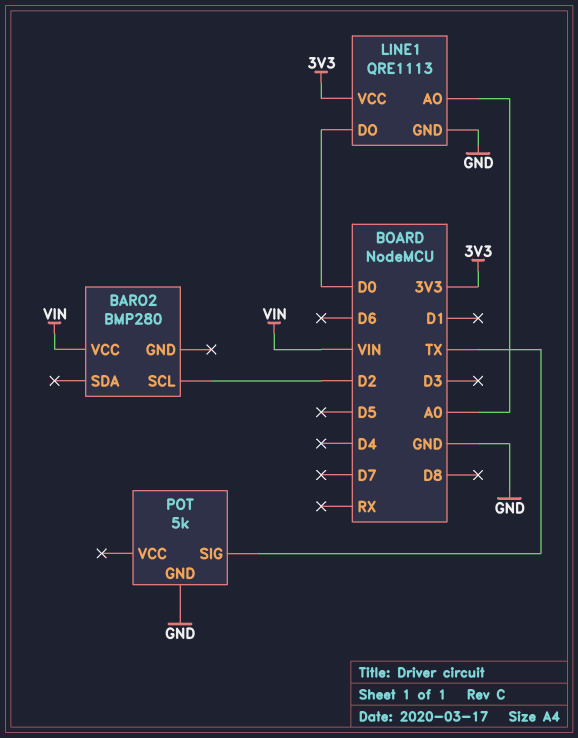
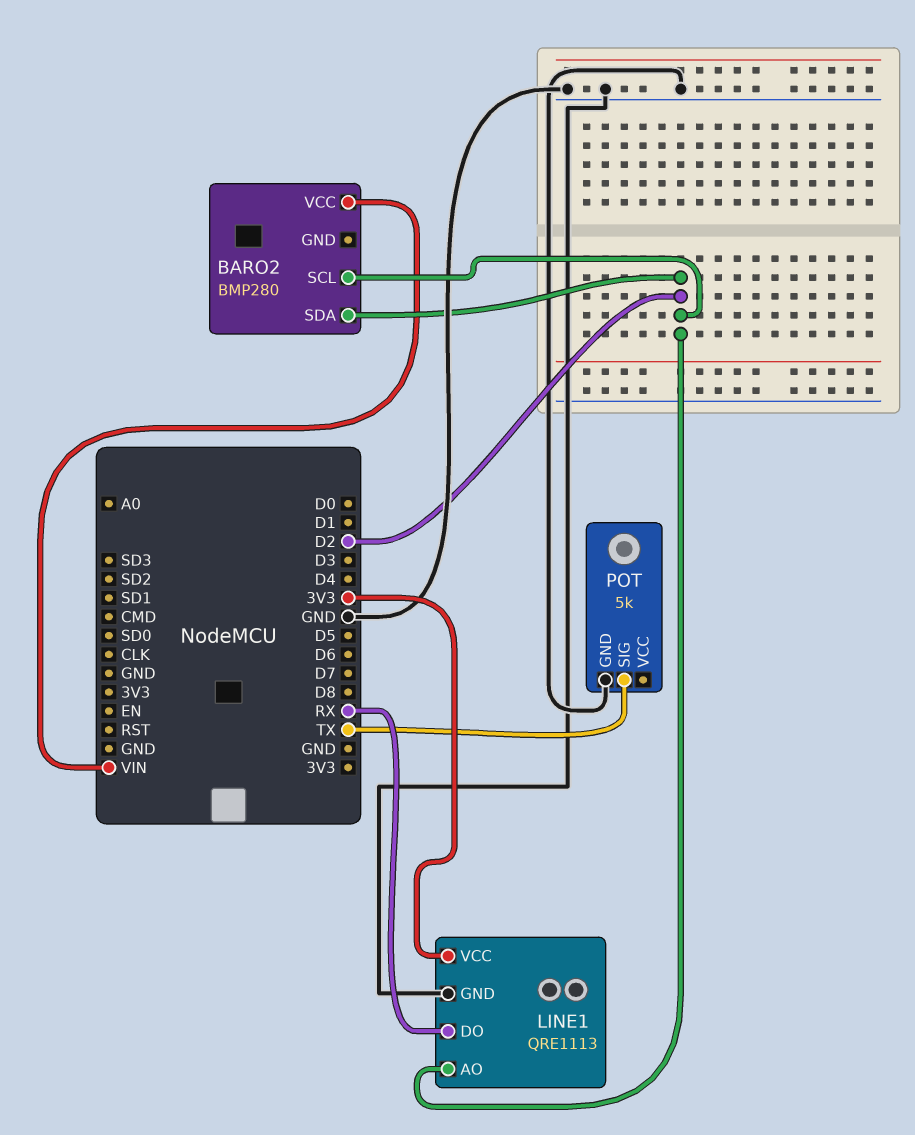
BARO2 pin SDA: none -> D2
LINE1 pin AO: A0 -> D2
LINE1 pin DO: D0 -> RX

